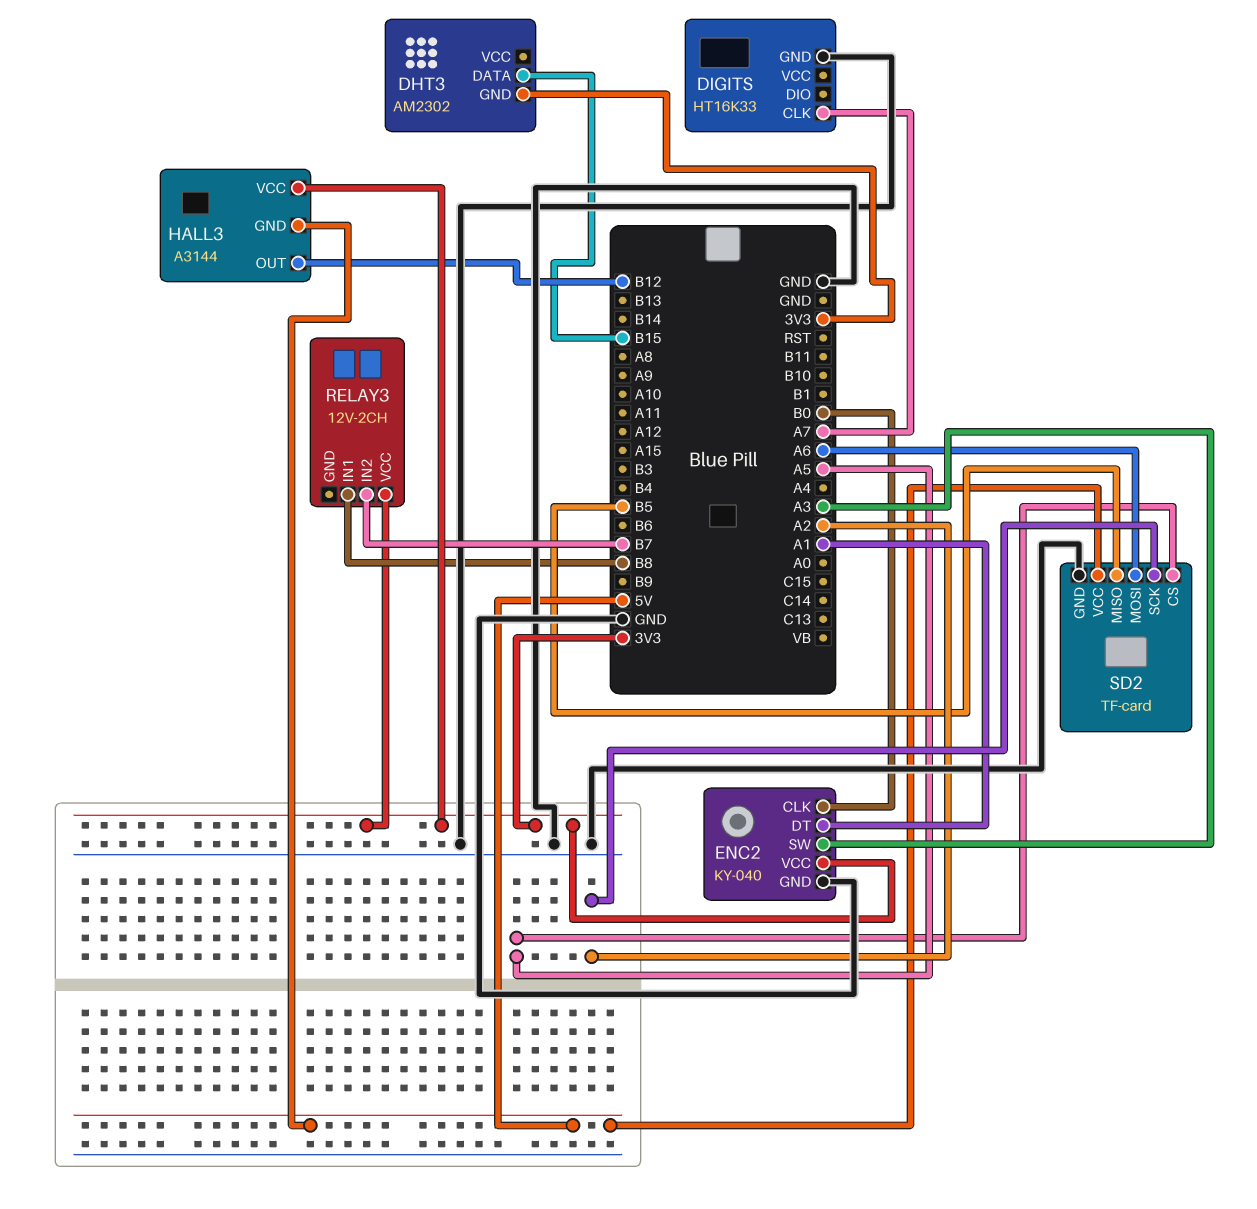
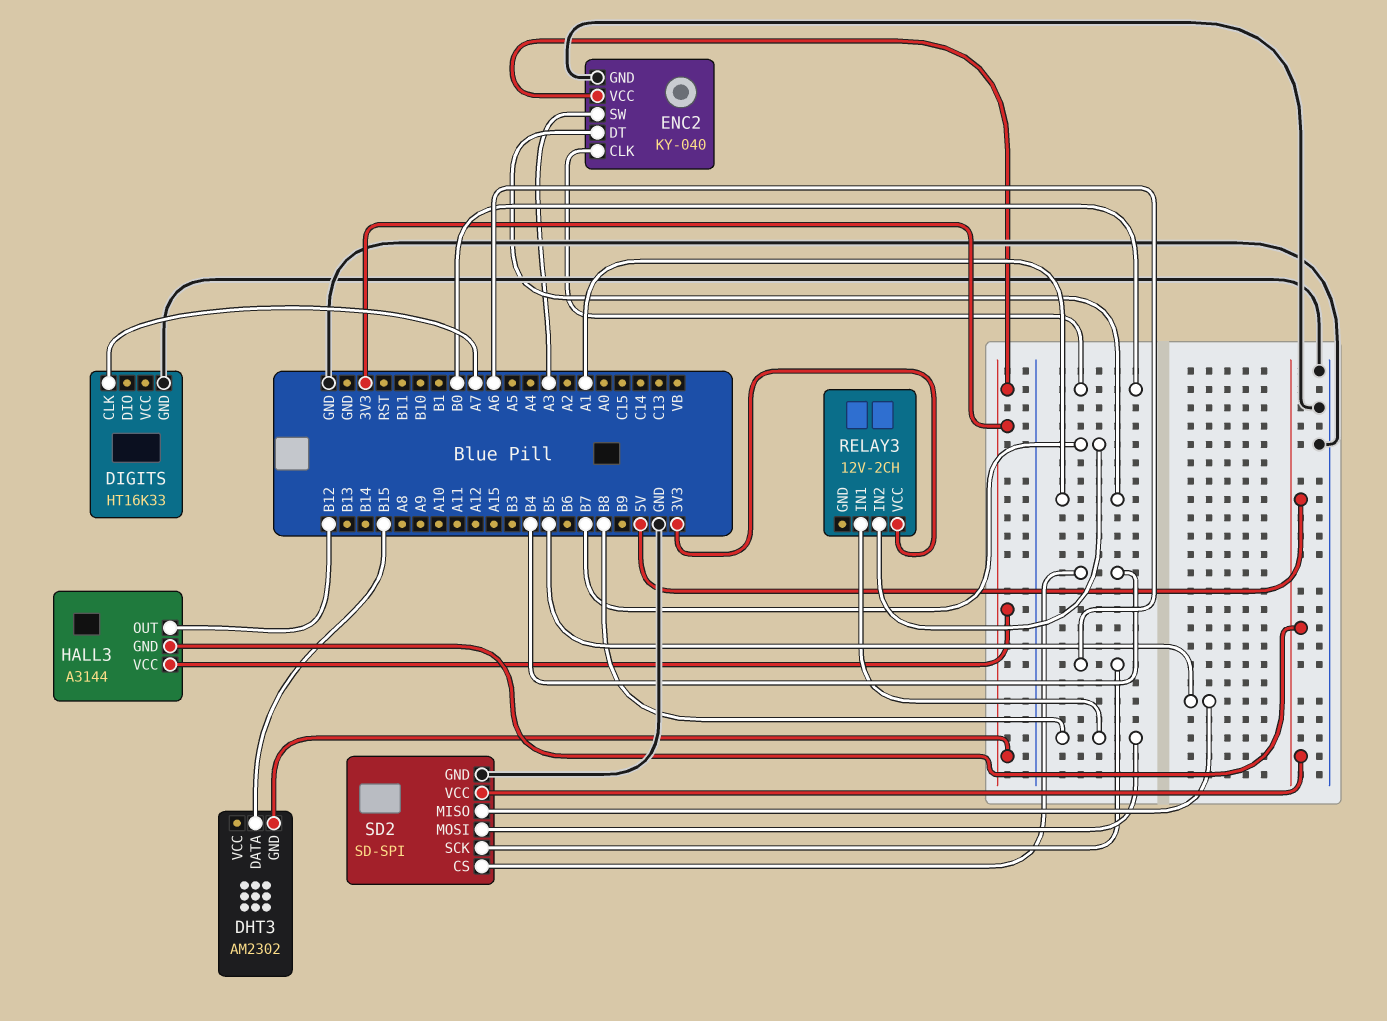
SD2: TF-card -> SD-SPI
SD2 pin CS: A5 -> B4
SD2 pin MOSI: A6 -> B8
SD2 pin SCK: A2 -> A6

